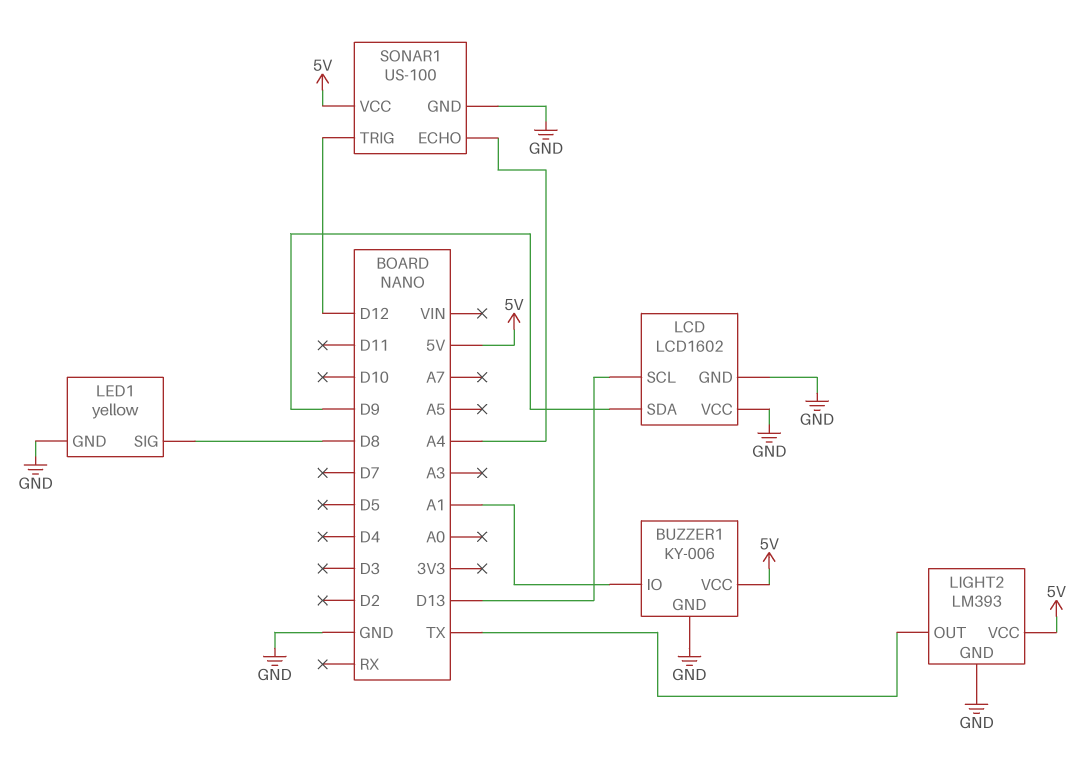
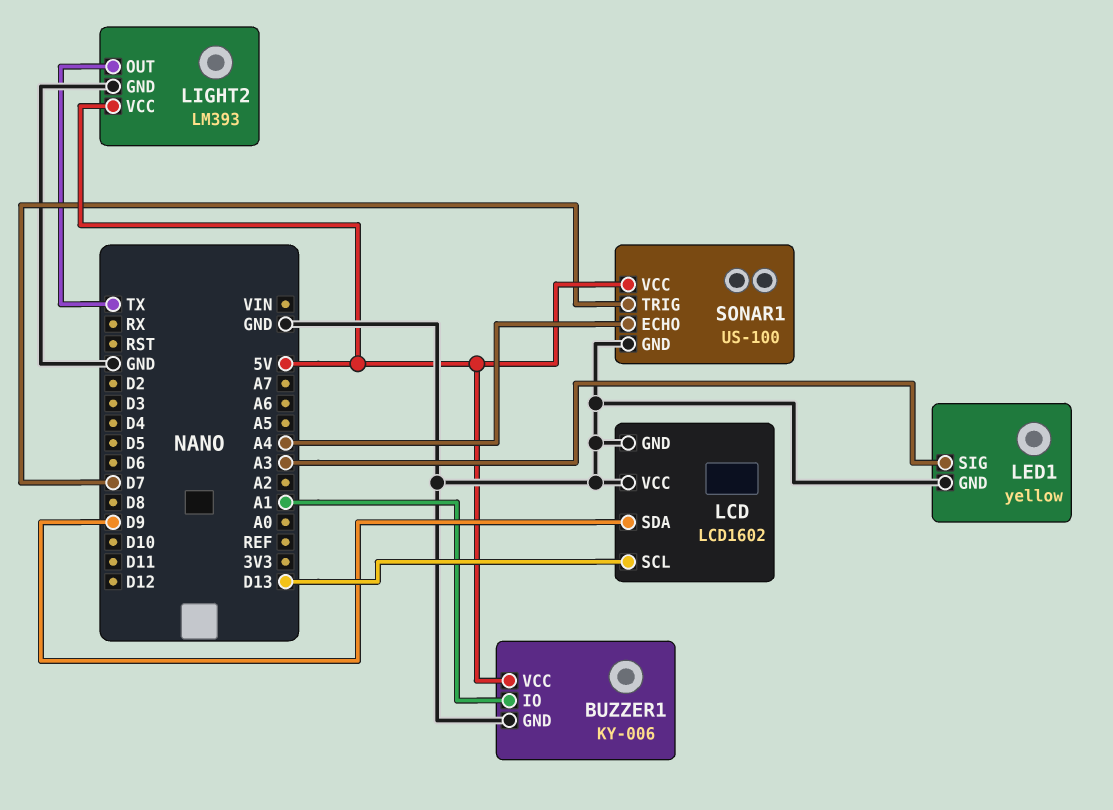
LED1 pin SIG: D8 -> A3
SONAR1 pin TRIG: D12 -> D7

